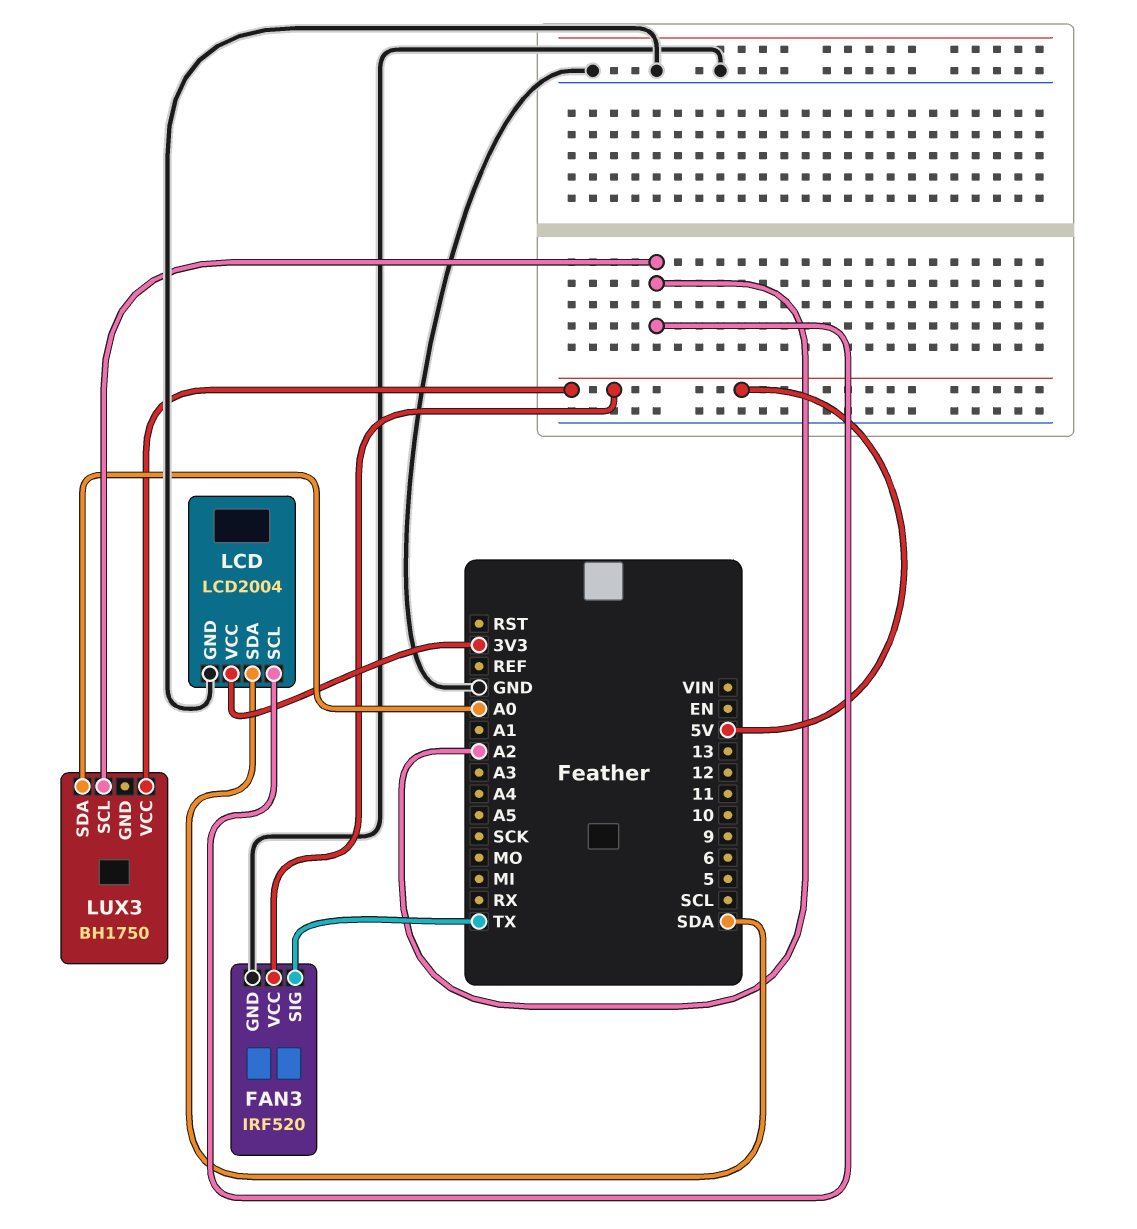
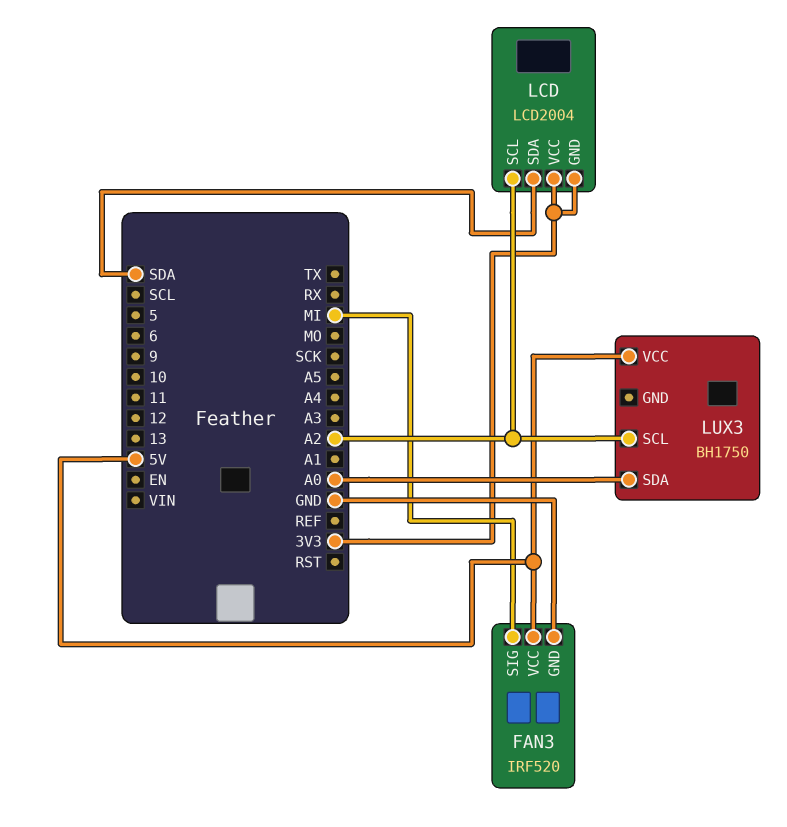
FAN3 pin SIG: TX -> MI
LCD pin GND: GND -> 3V3

